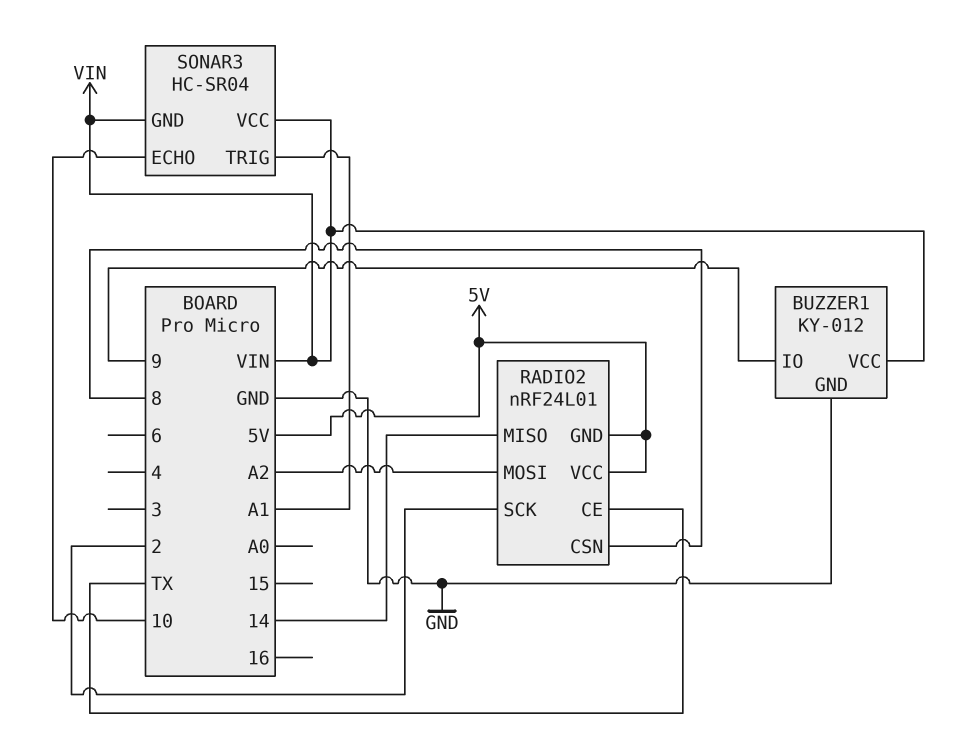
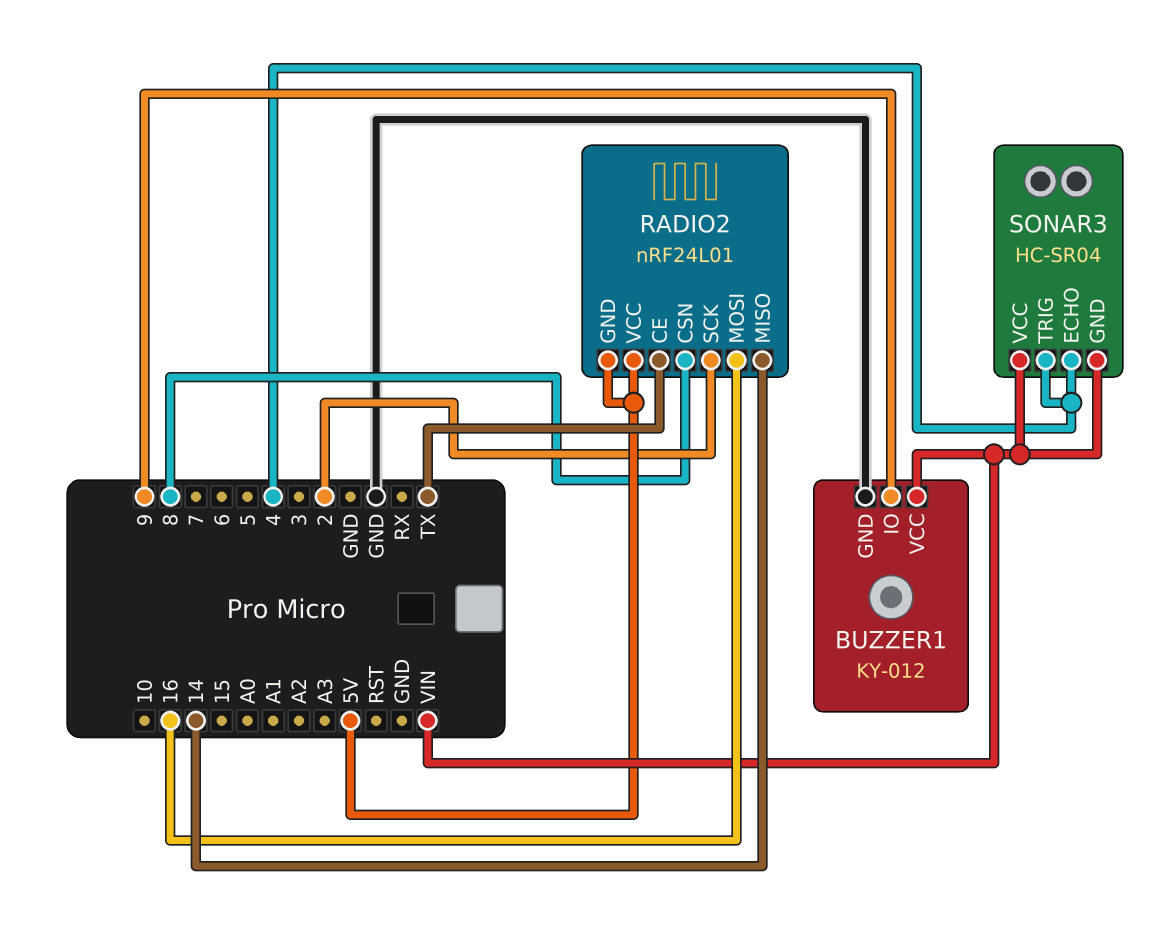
RADIO2 pin MOSI: A2 -> 16
SONAR3 pin ECHO: 10 -> 4
SONAR3 pin TRIG: A1 -> 4

